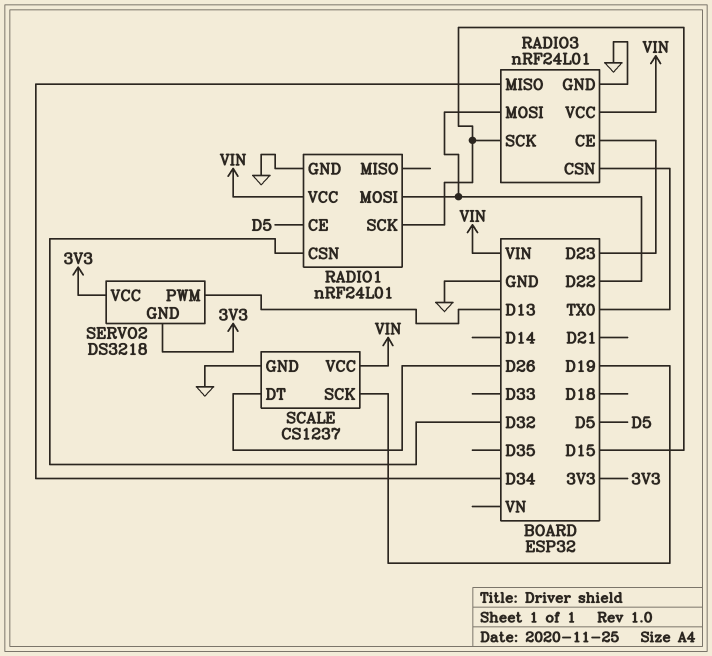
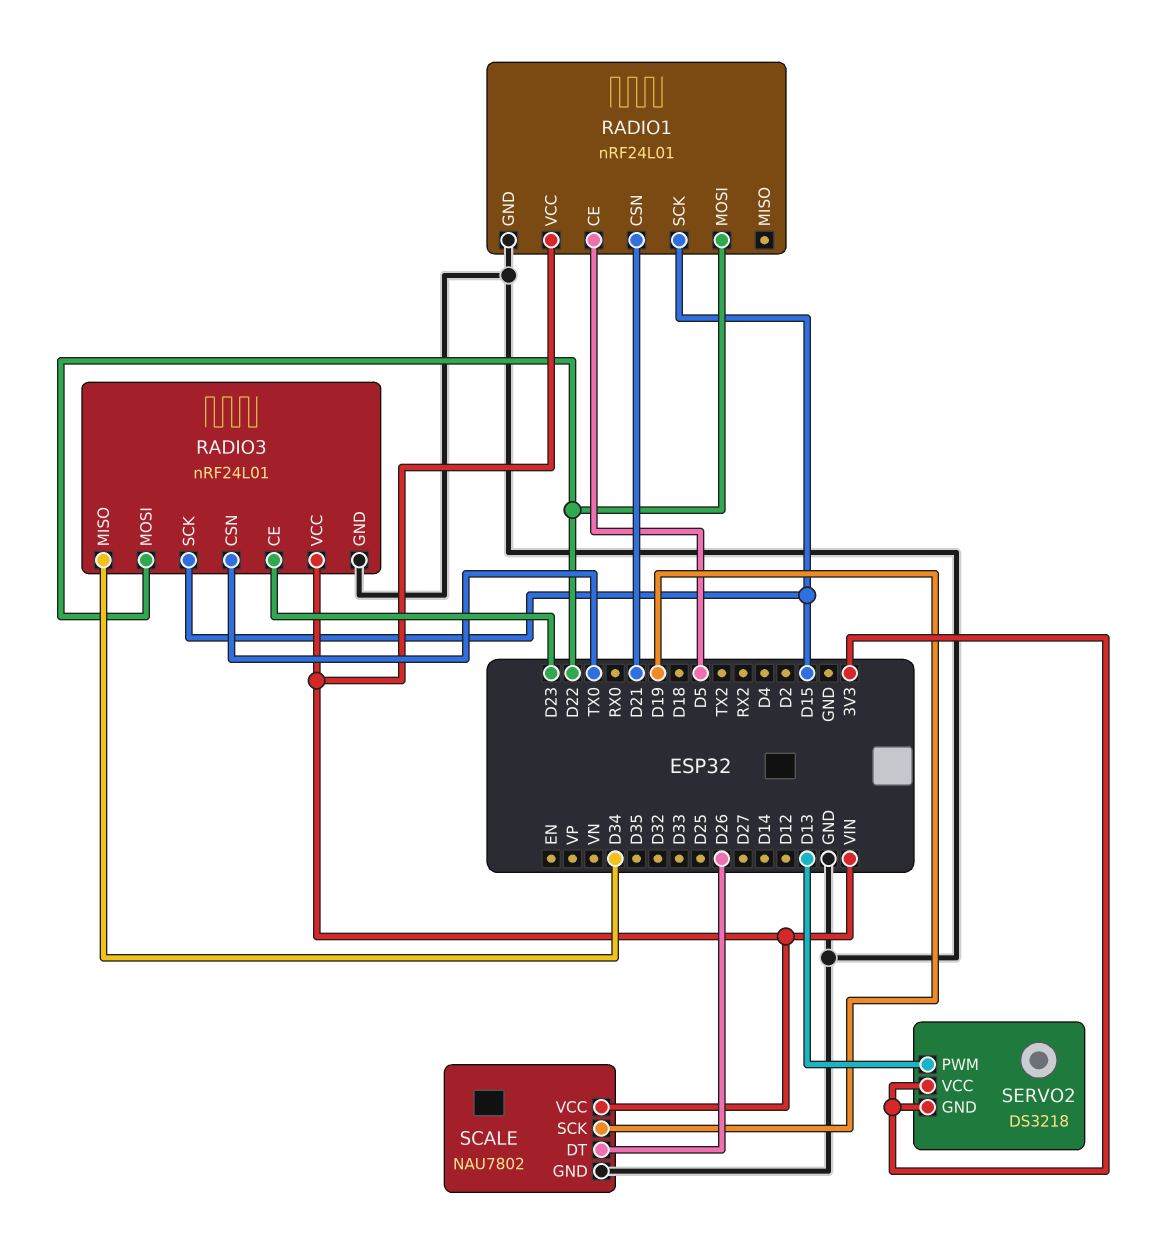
RADIO1 pin CSN: D32 -> D21
SCALE: CS1237 -> NAU7802

